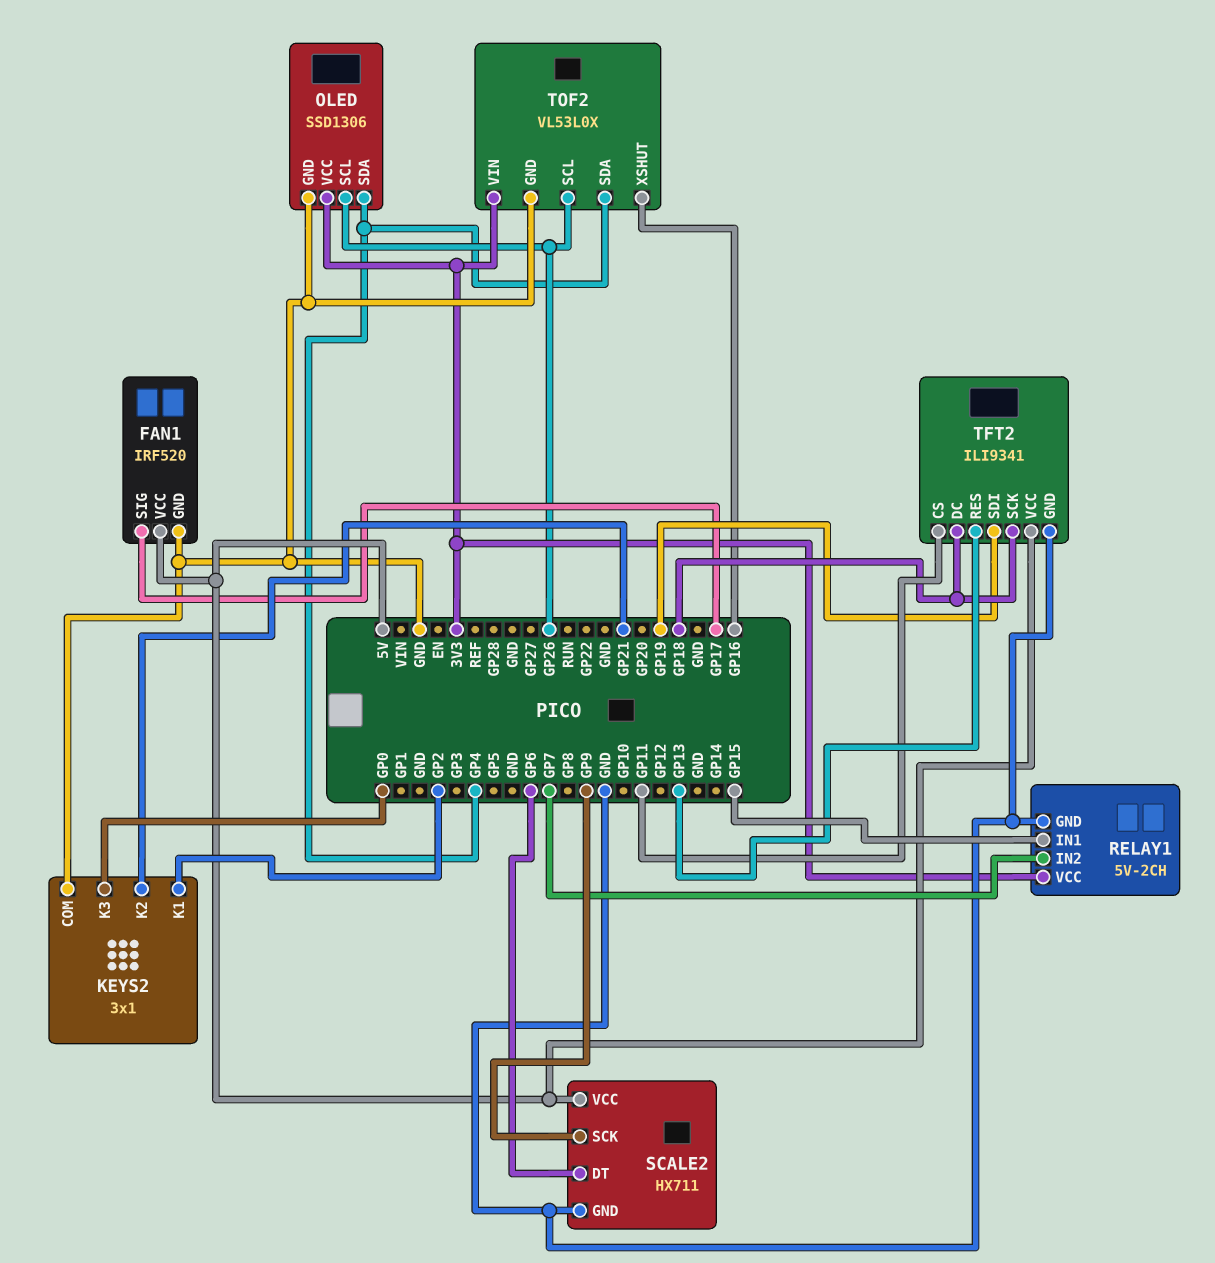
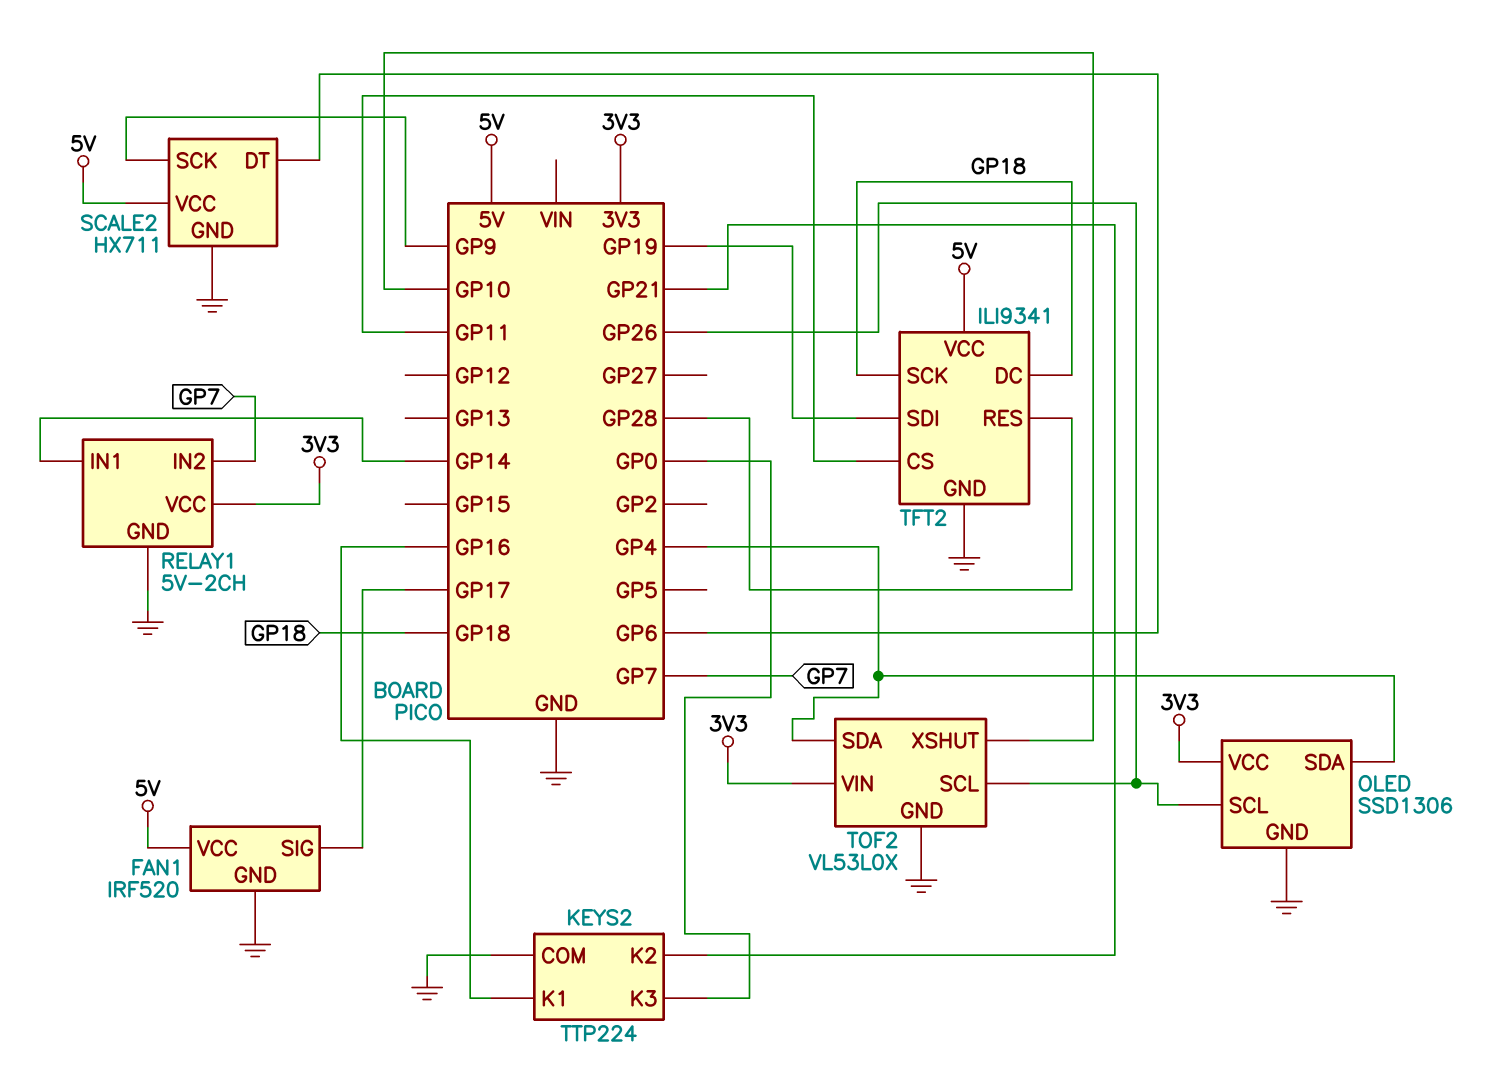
KEYS2: 3x1 -> TTP224
KEYS2 pin K1: GP2 -> GP16
RELAY1 pin IN1: GP15 -> GP14
TFT2 pin RES: GP13 -> GP28
TOF2 pin XSHUT: GP16 -> GP10

